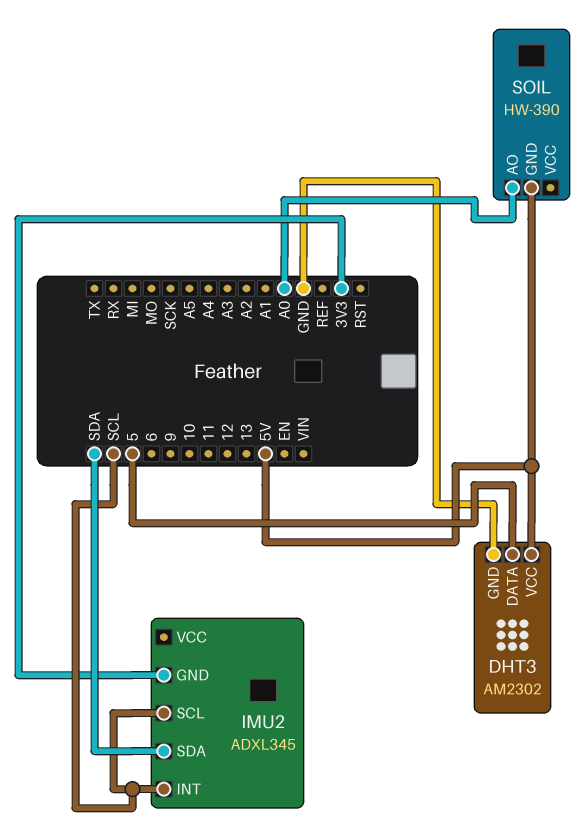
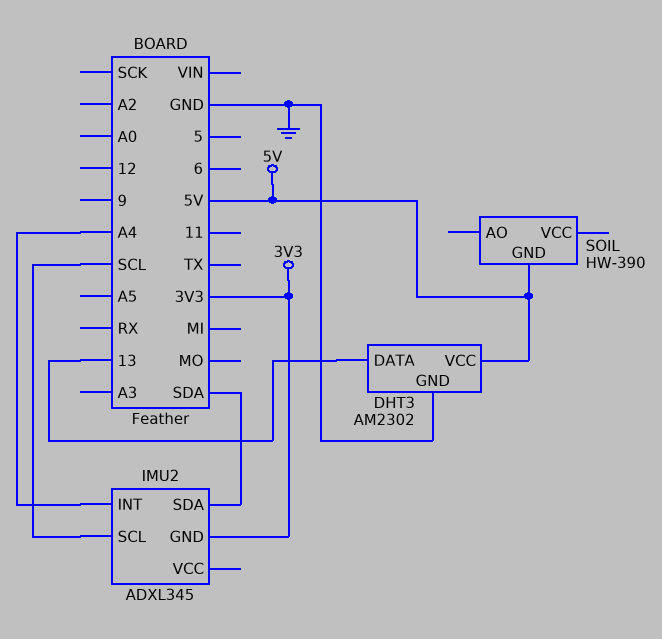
DHT3 pin DATA: 5 -> 13
IMU2 pin INT: SCL -> A4
SOIL pin AO: A0 -> none

